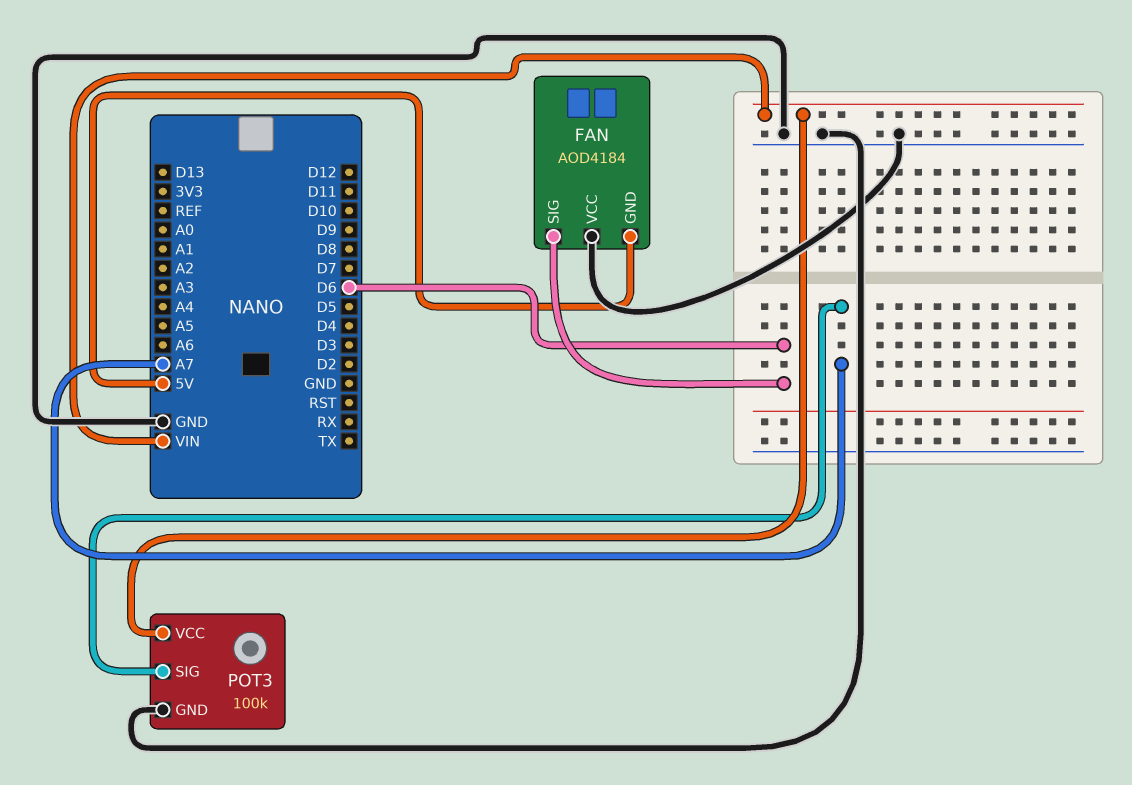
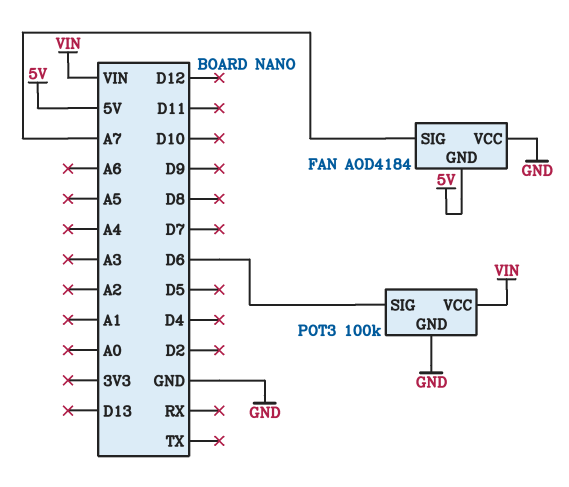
FAN pin SIG: D6 -> A7
POT3 pin SIG: A7 -> D6

